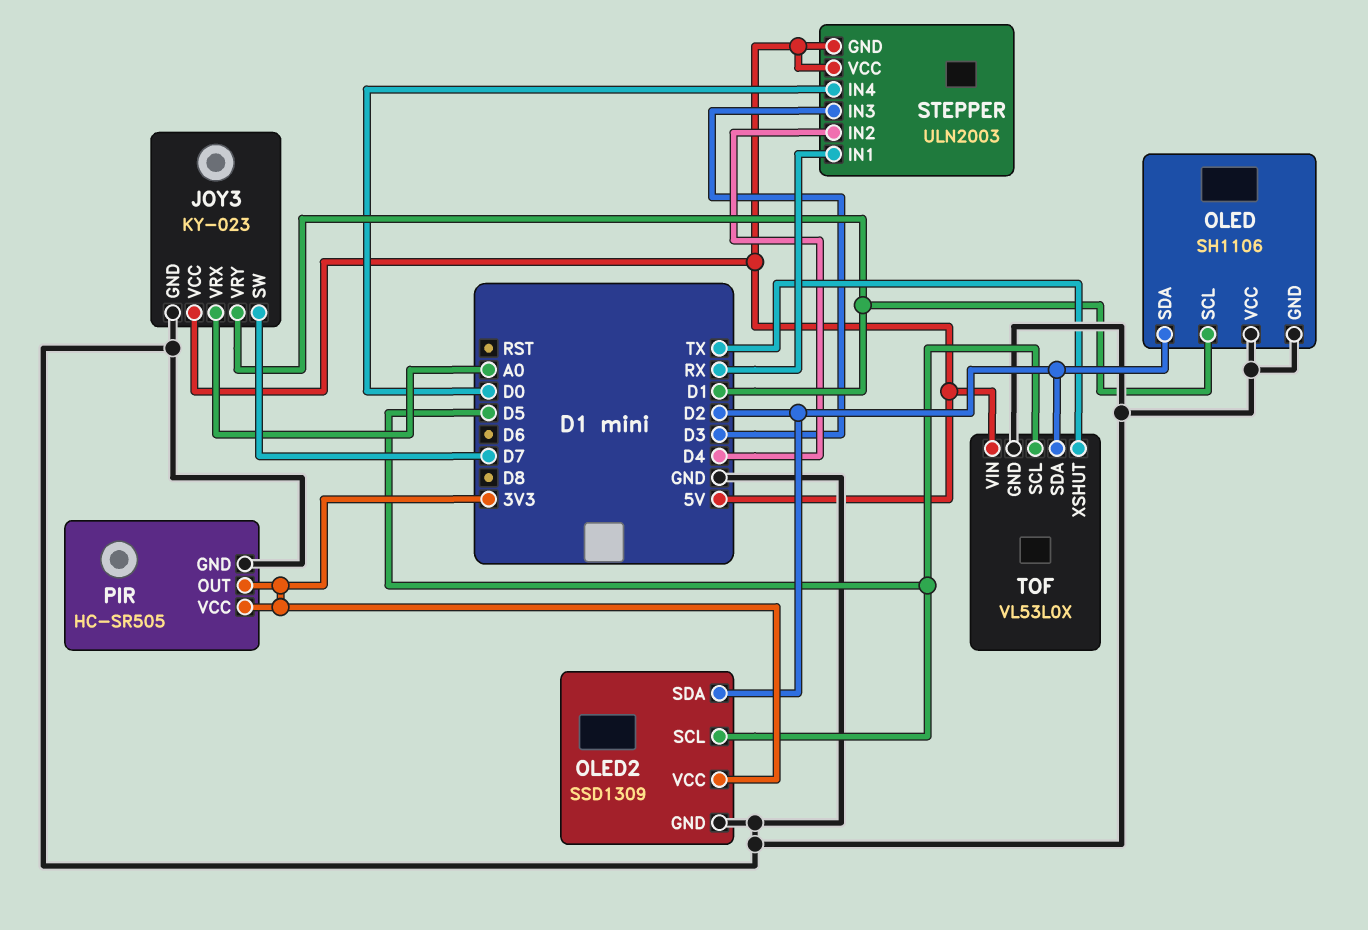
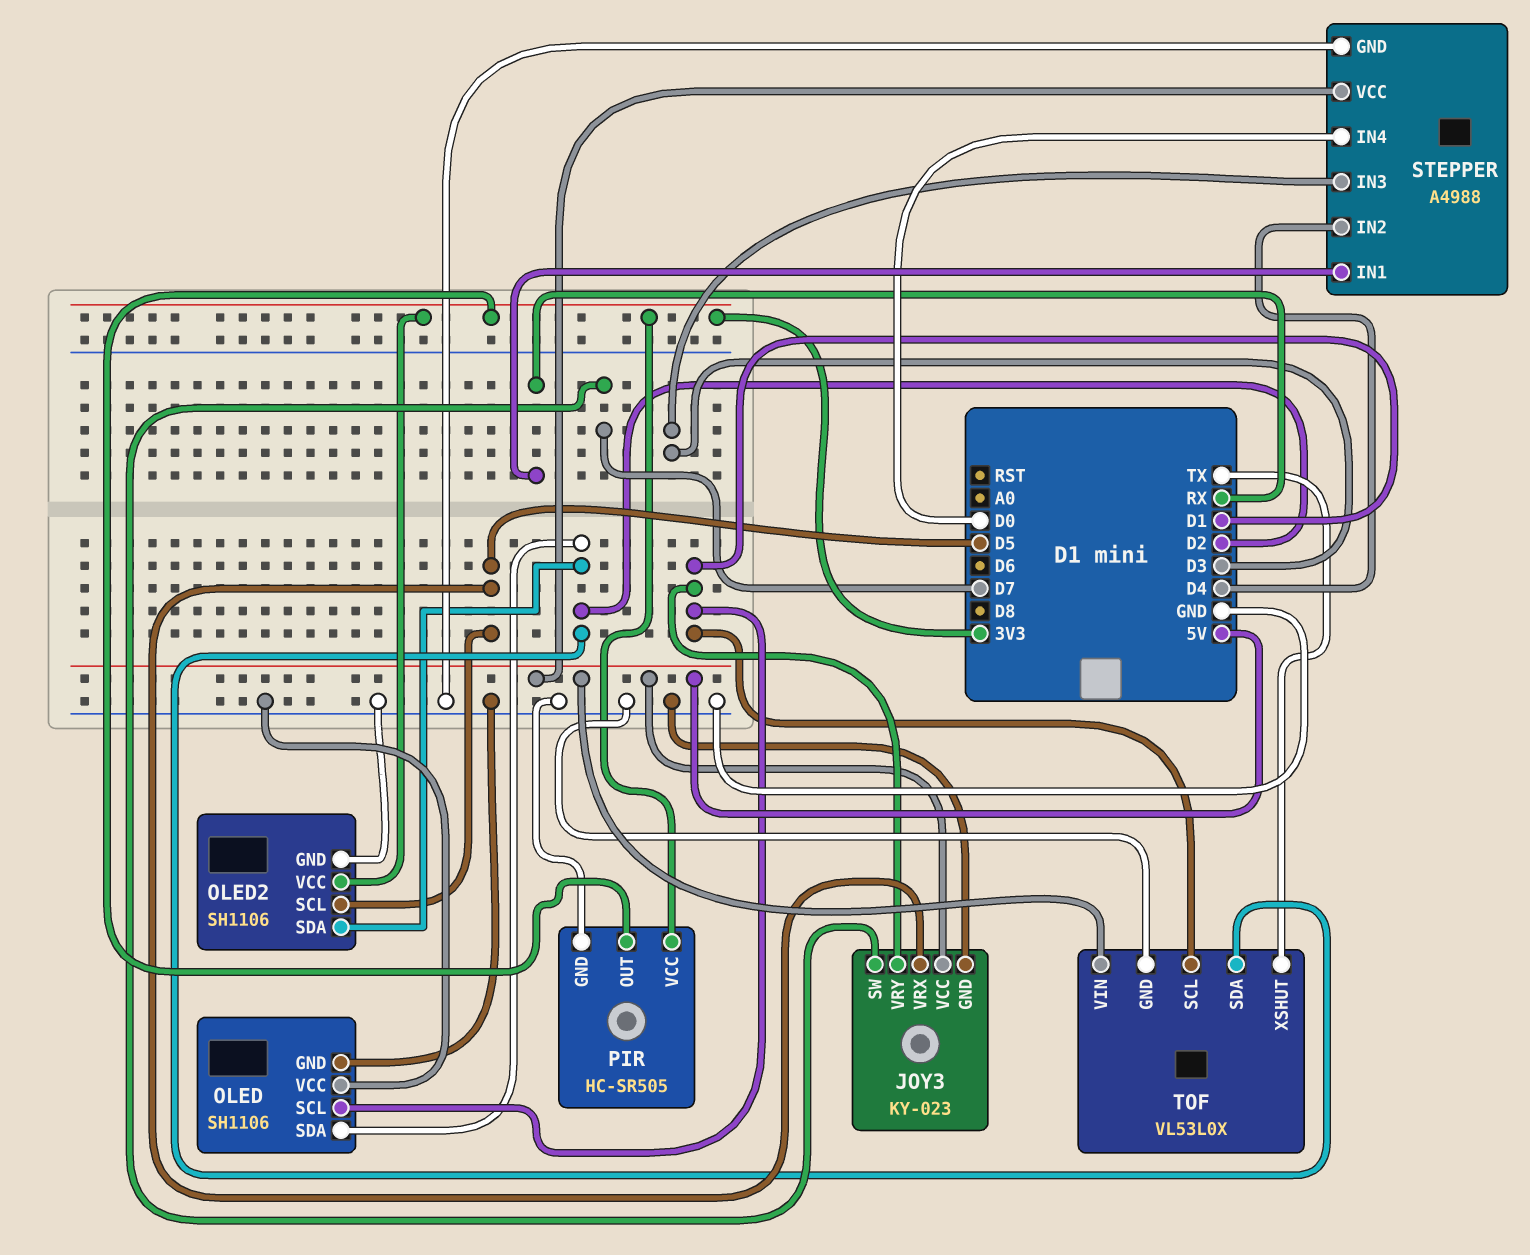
JOY3 pin VRX: A0 -> D5
OLED2: SSD1309 -> SH1106
STEPPER: ULN2003 -> A4988
STEPPER pin GND: 5V -> GND
TOF pin SCL: D5 -> D1

